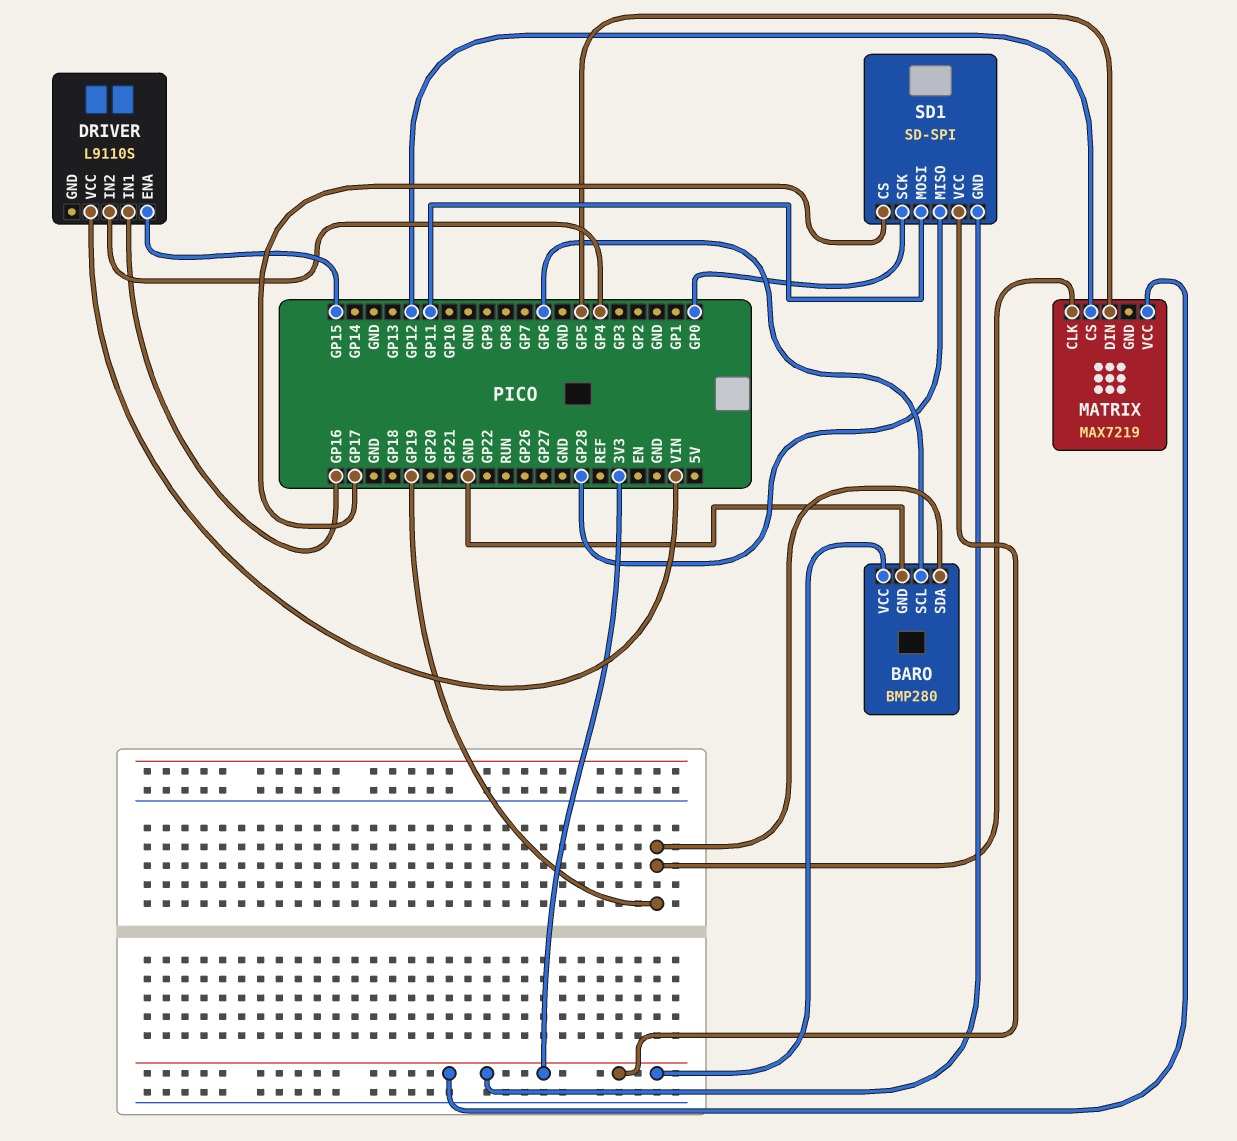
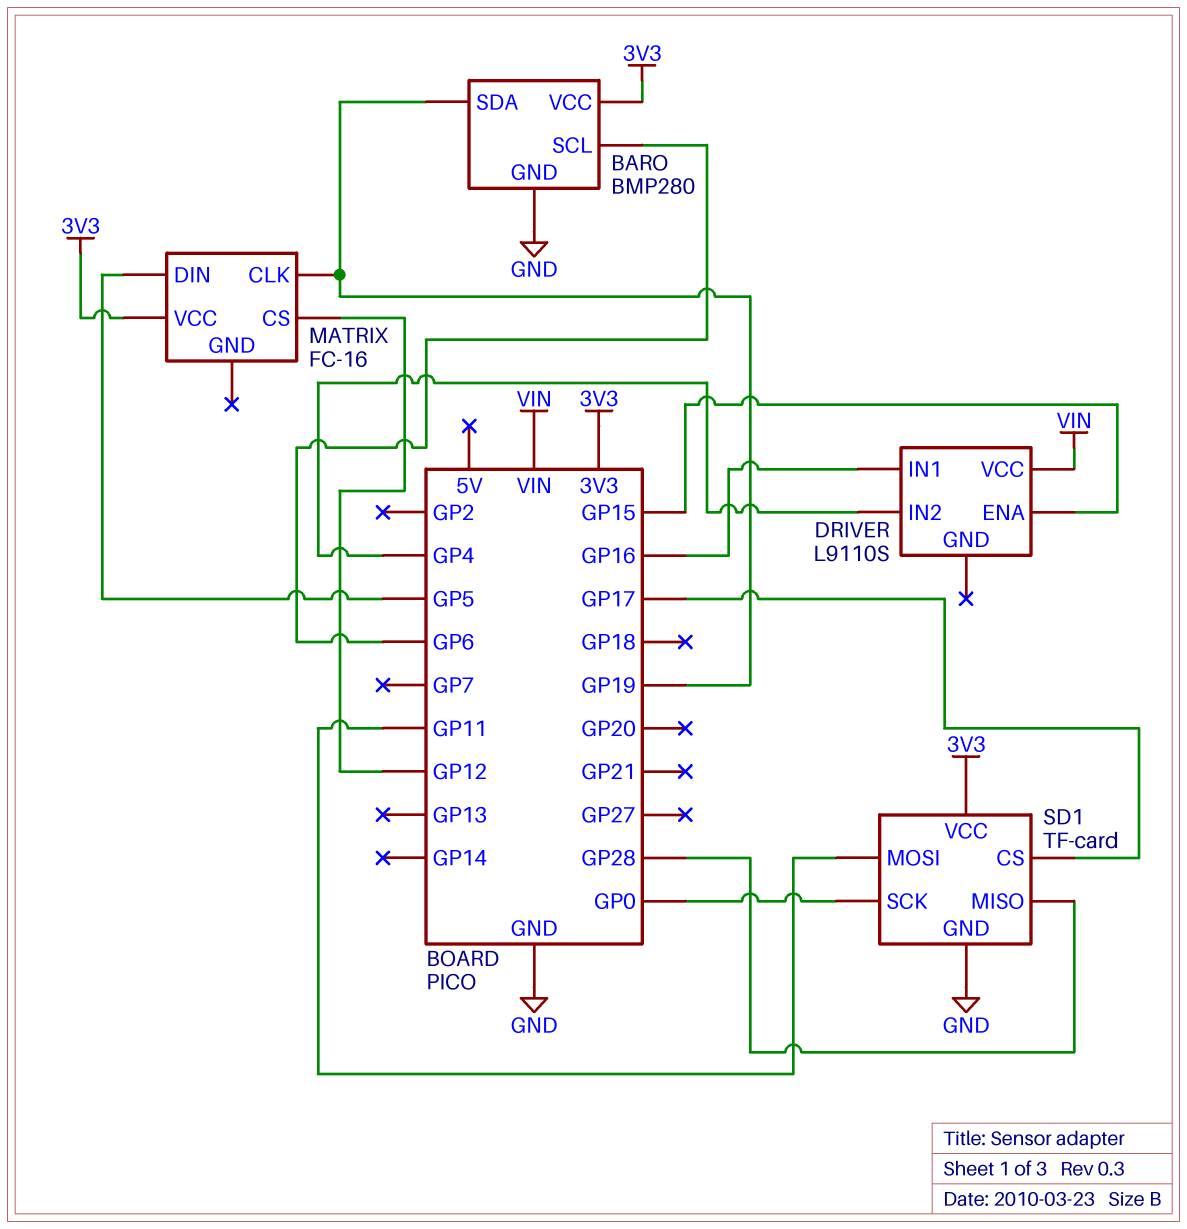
MATRIX: MAX7219 -> FC-16
SD1: SD-SPI -> TF-card
SD1 pin GND: 3V3 -> GND

